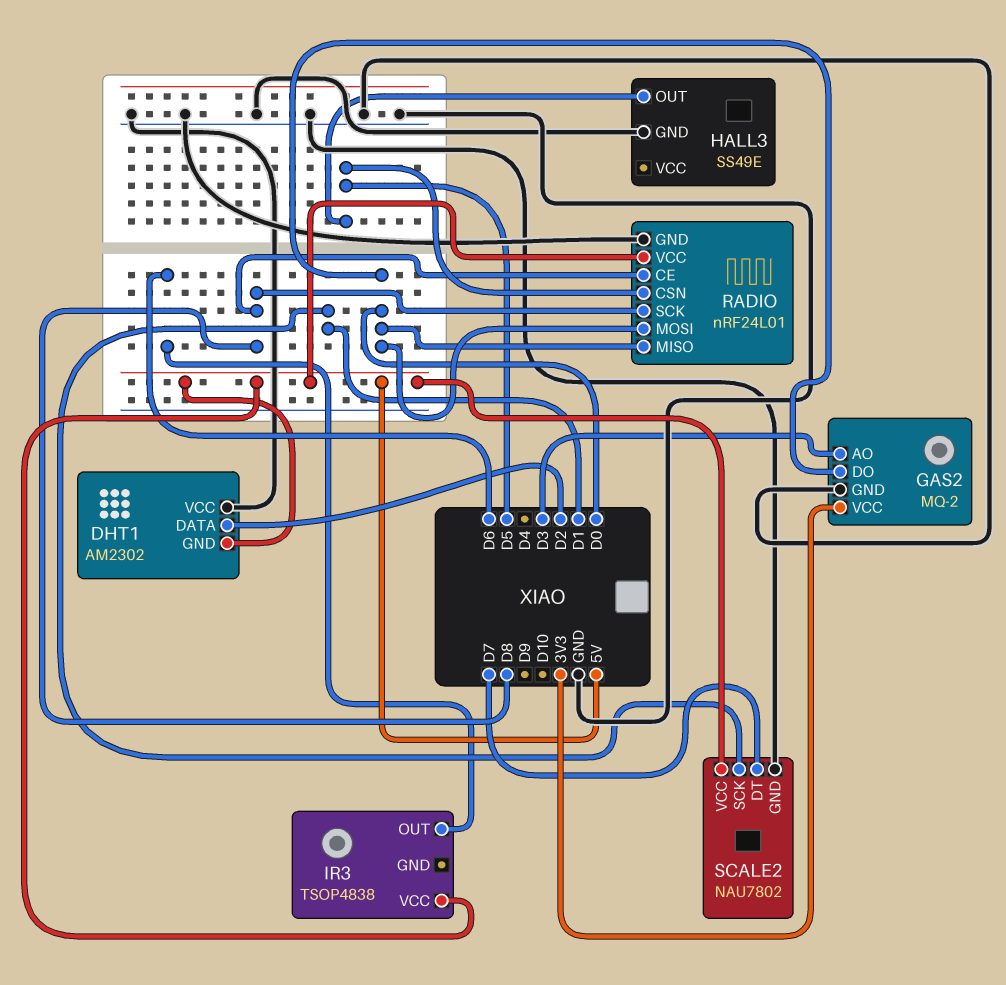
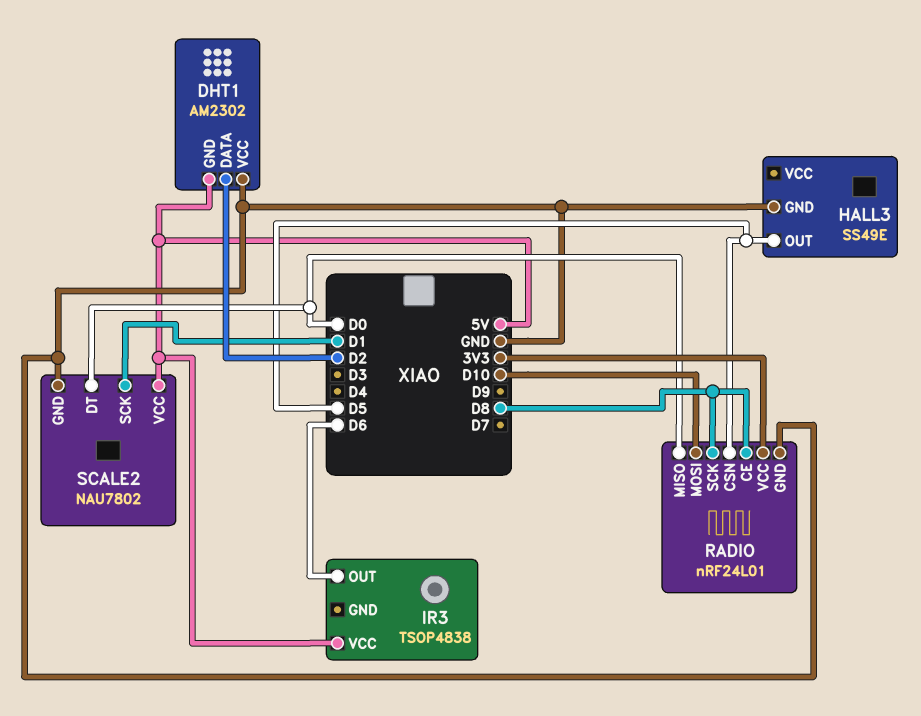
GAS2: MQ-2 -> none
GAS2 pin AO: D3 -> none
GAS2 pin DO: D0 -> none
GAS2 pin GND: GND -> none
GAS2 pin VCC: 3V3 -> none
RADIO pin MOSI: D0 -> D10
RADIO pin VCC: 5V -> 3V3
SCALE2 pin DT: D7 -> D0

